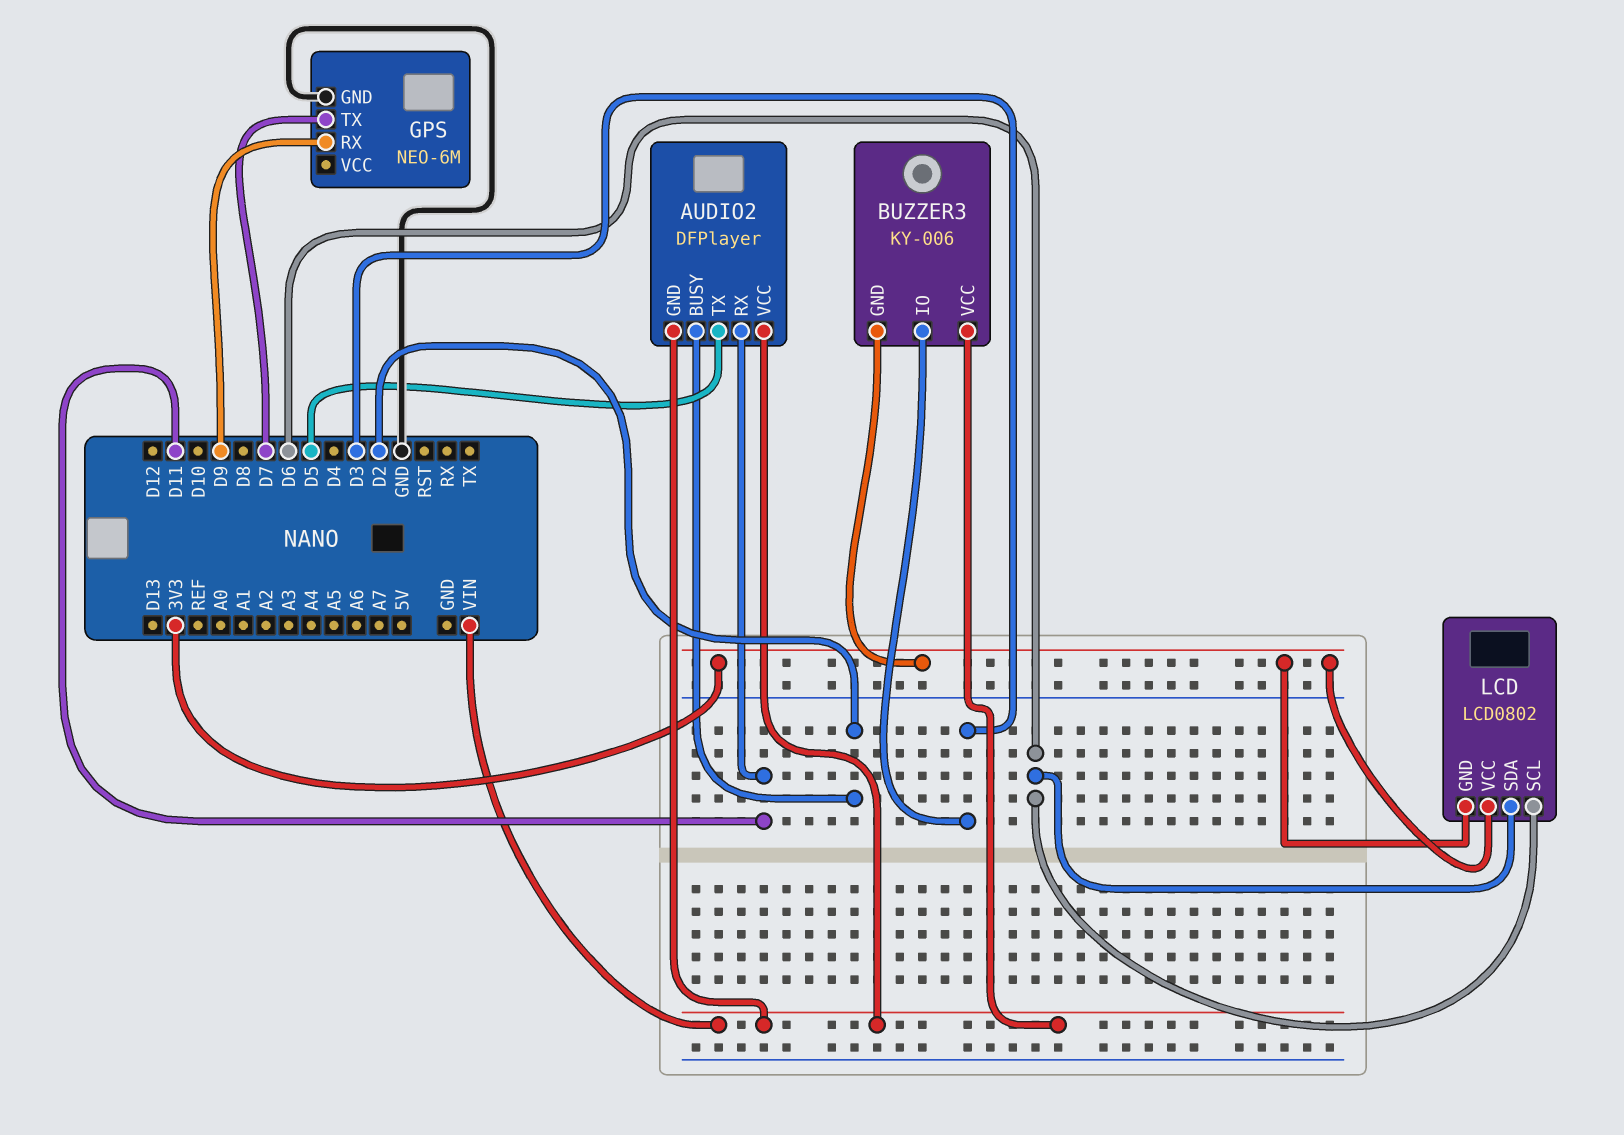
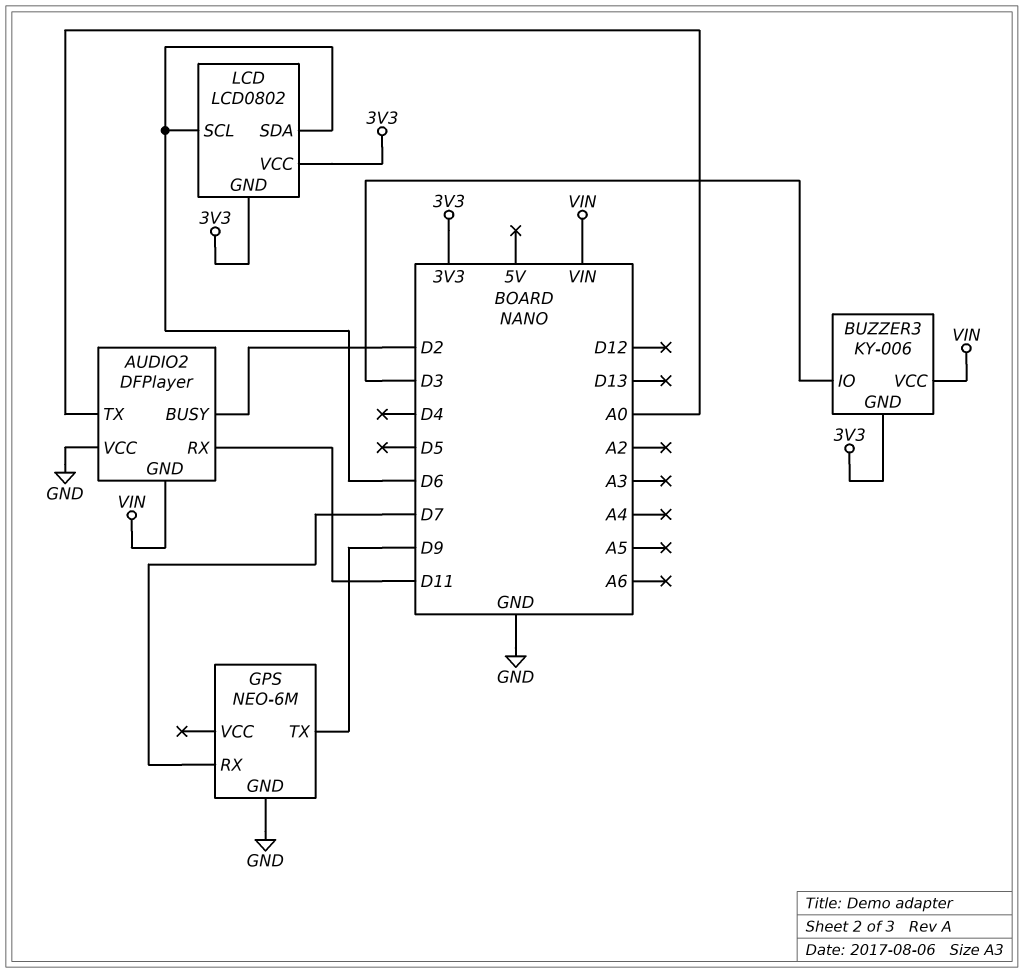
AUDIO2 pin TX: D5 -> A0
AUDIO2 pin VCC: VIN -> GND
GPS pin RX: D9 -> D7
GPS pin TX: D7 -> D9

